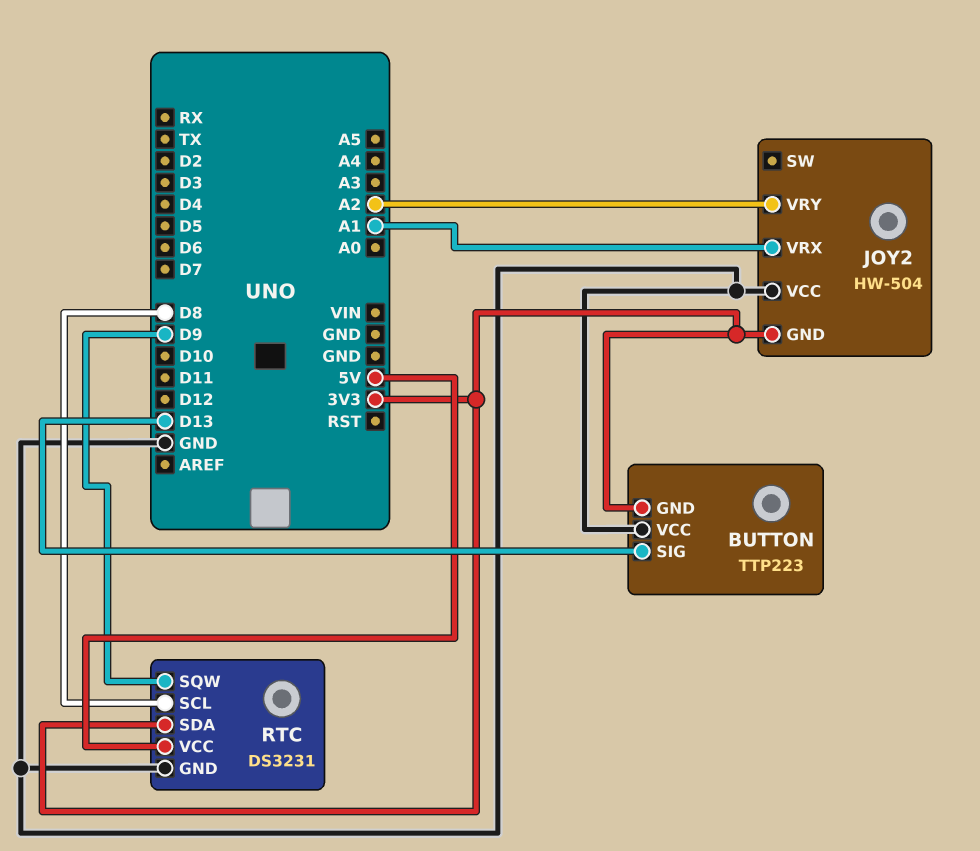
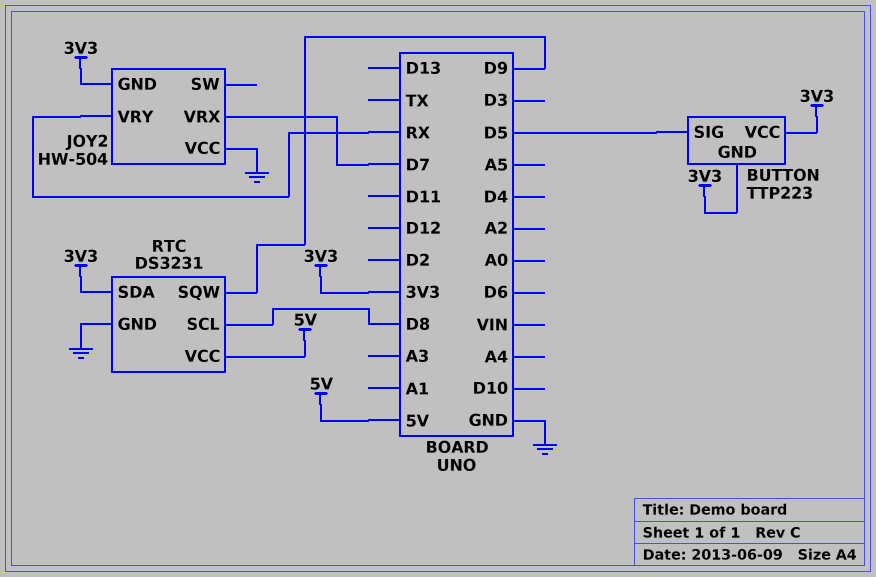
BUTTON pin SIG: D13 -> D5
BUTTON pin VCC: GND -> 3V3
JOY2 pin VRX: A1 -> D7
JOY2 pin VRY: A2 -> RX

